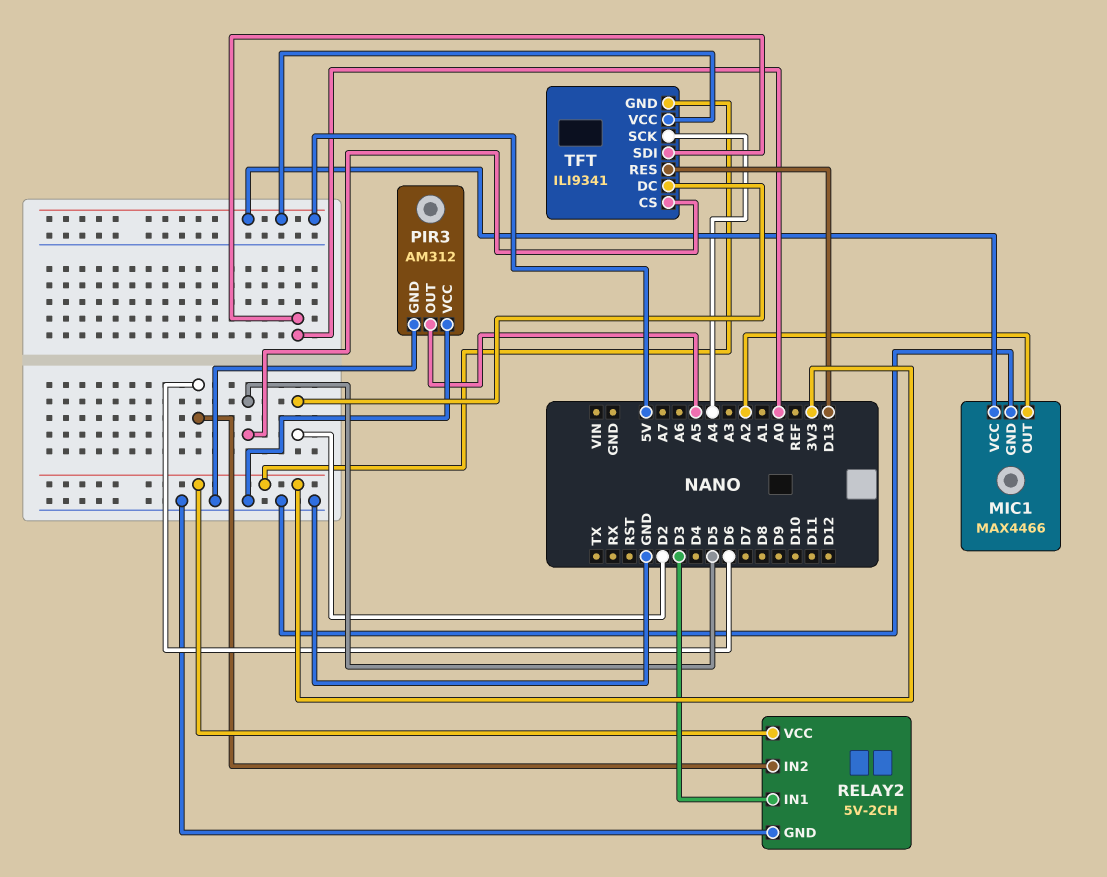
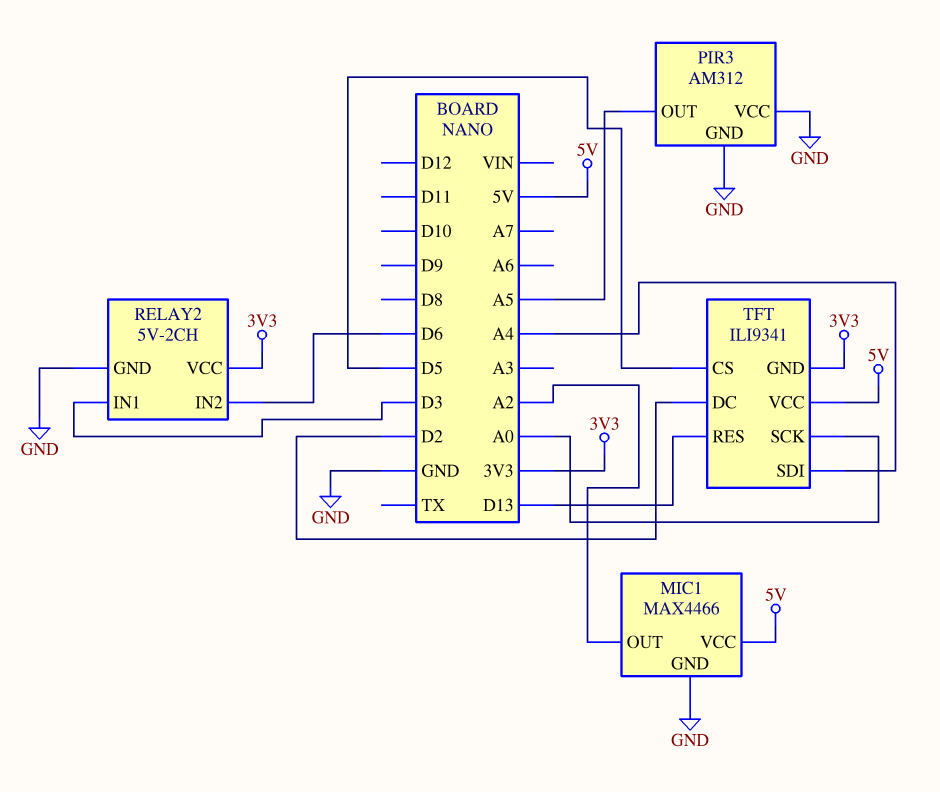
TFT pin SCK: A4 -> A0
TFT pin SDI: A0 -> A4

